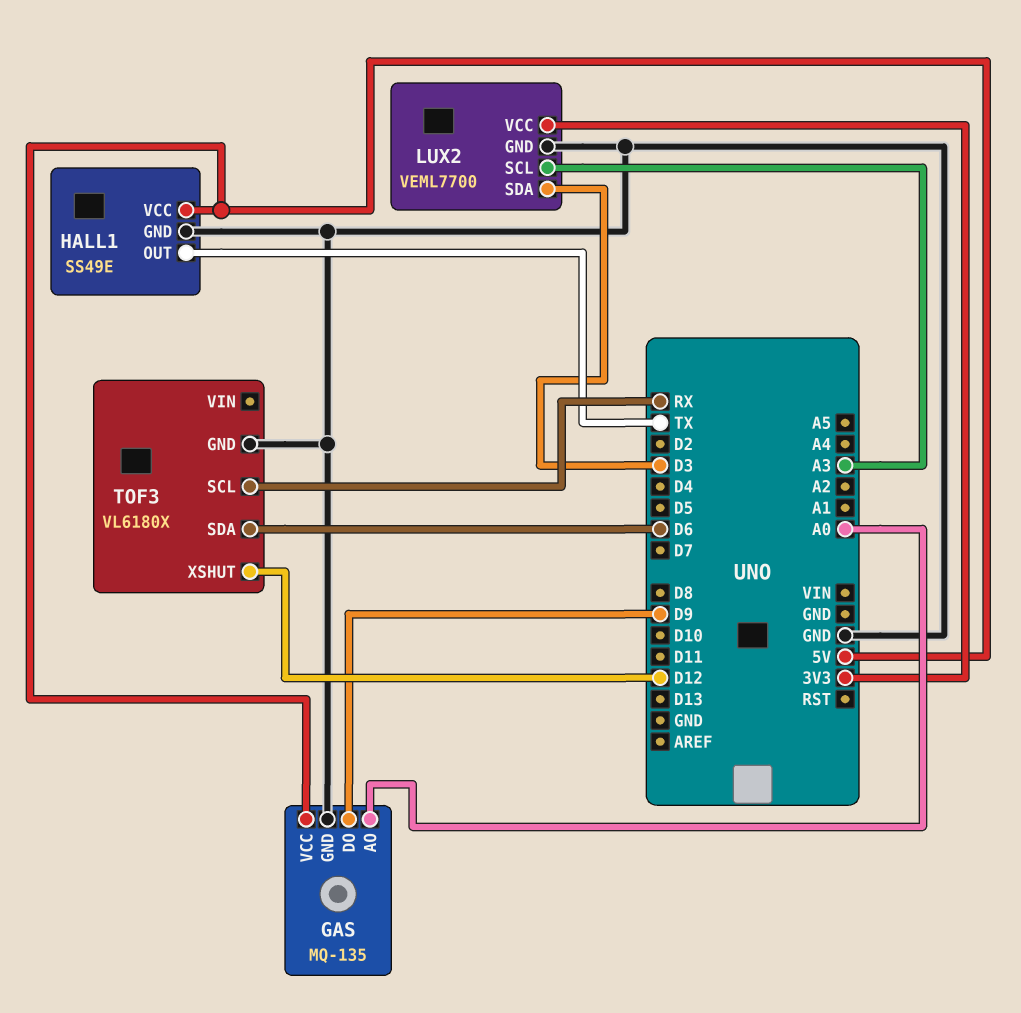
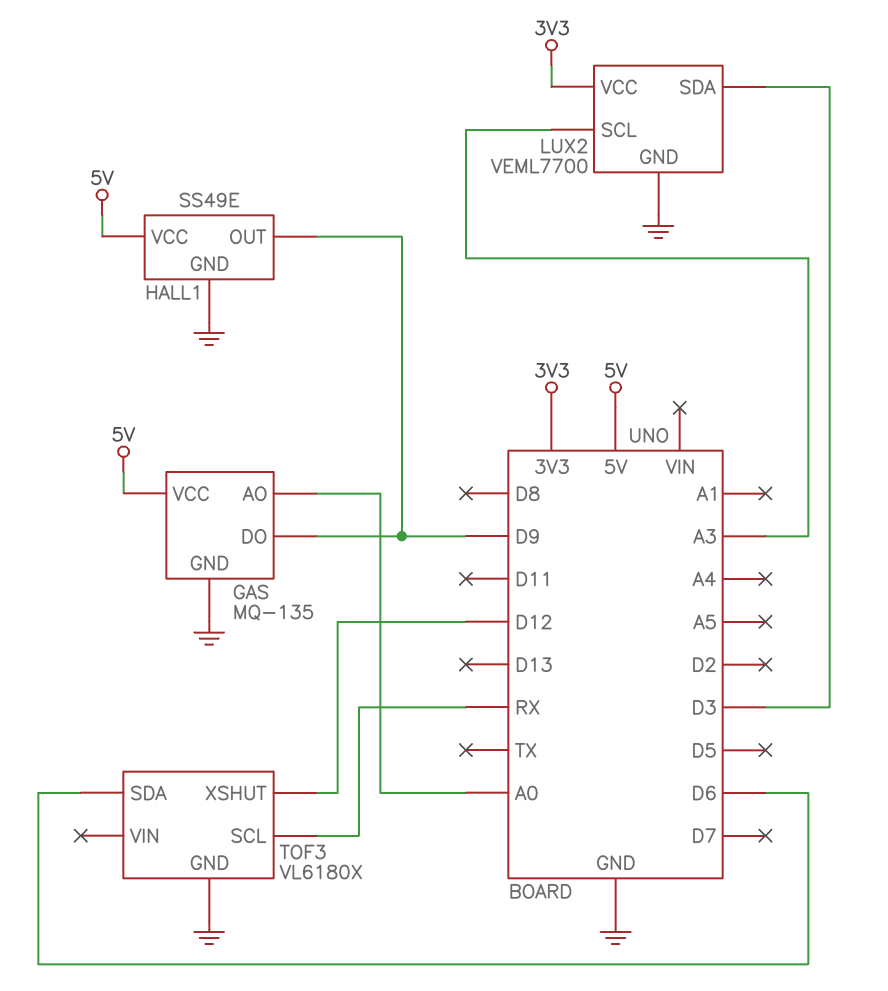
HALL1 pin OUT: TX -> D9

